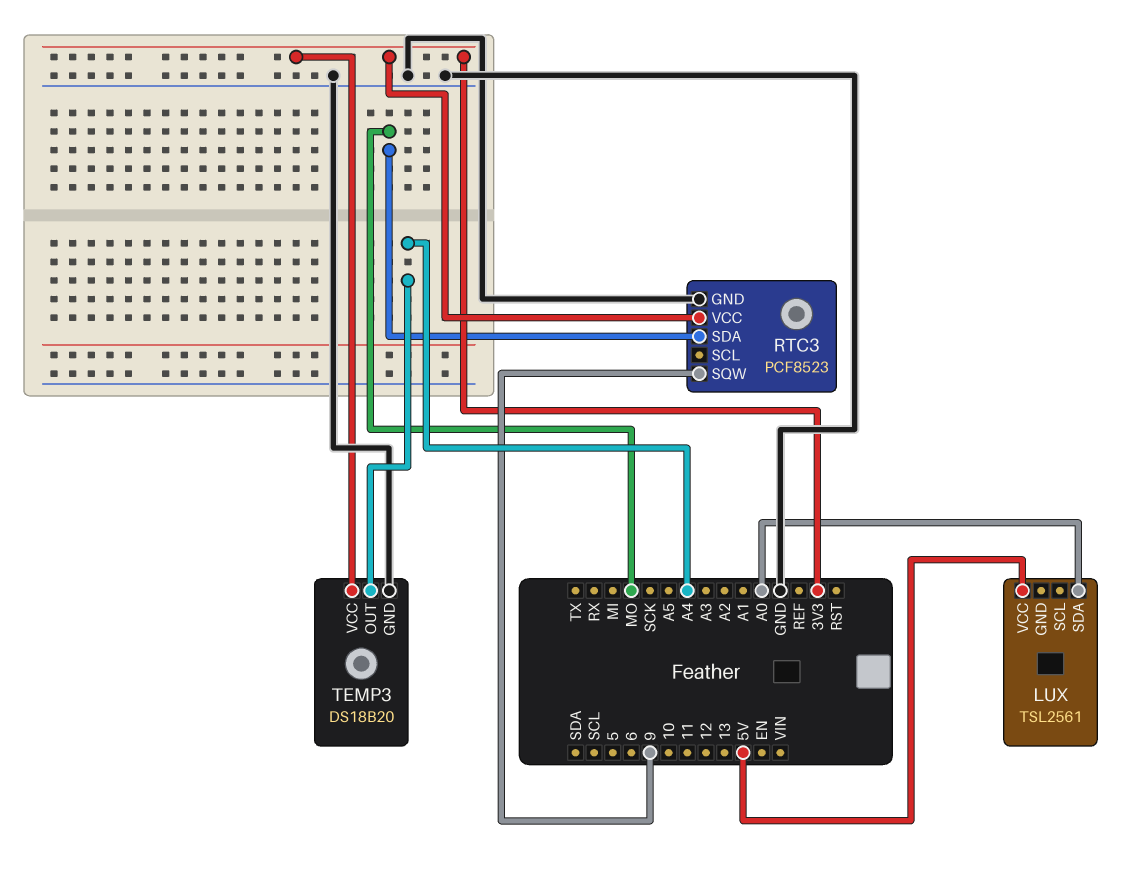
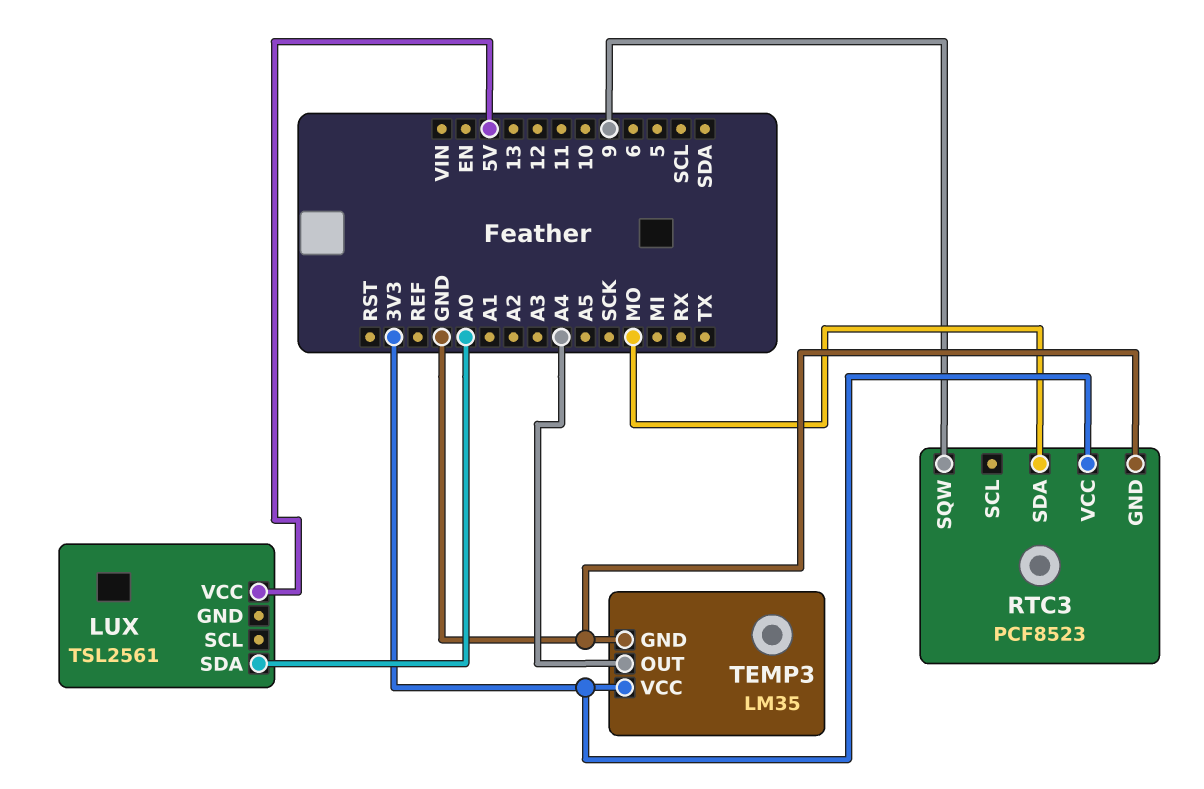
TEMP3: DS18B20 -> LM35

